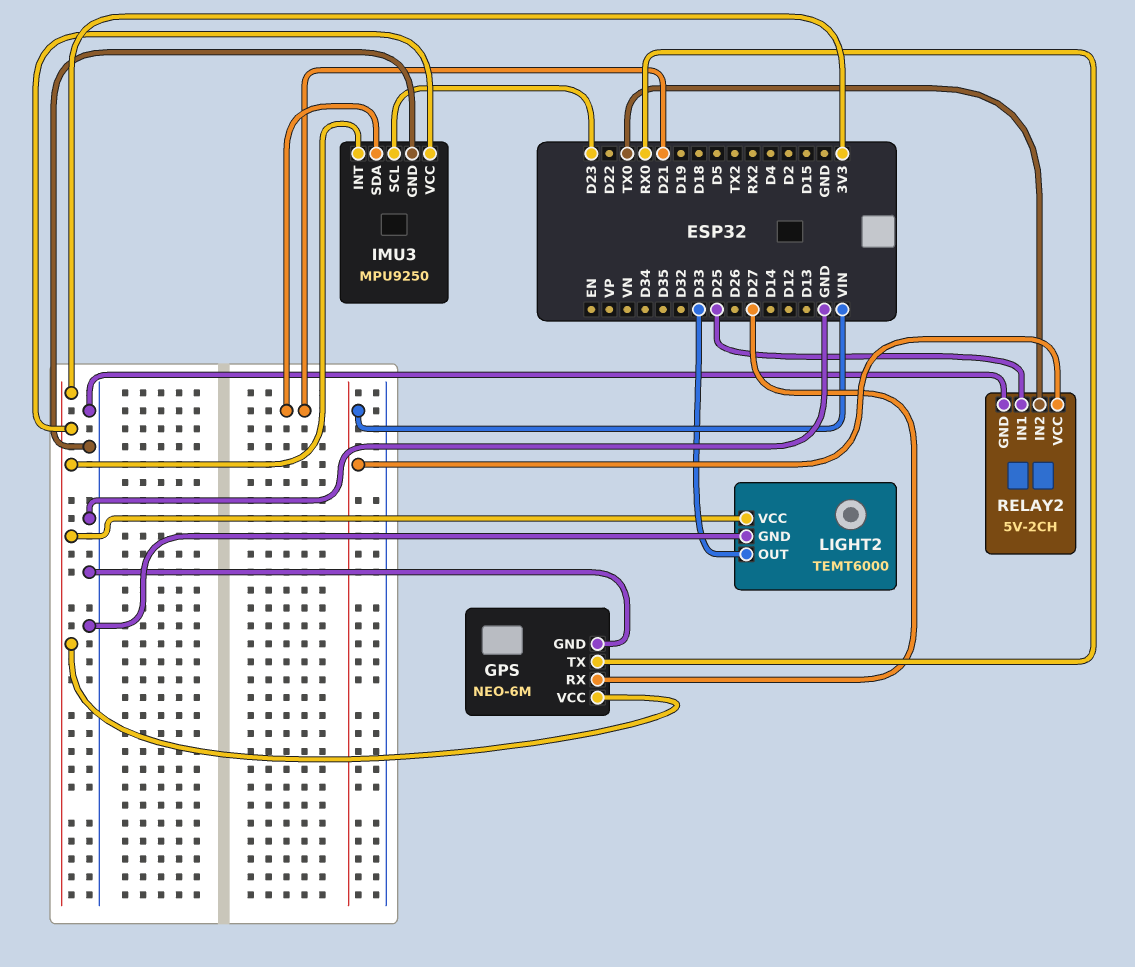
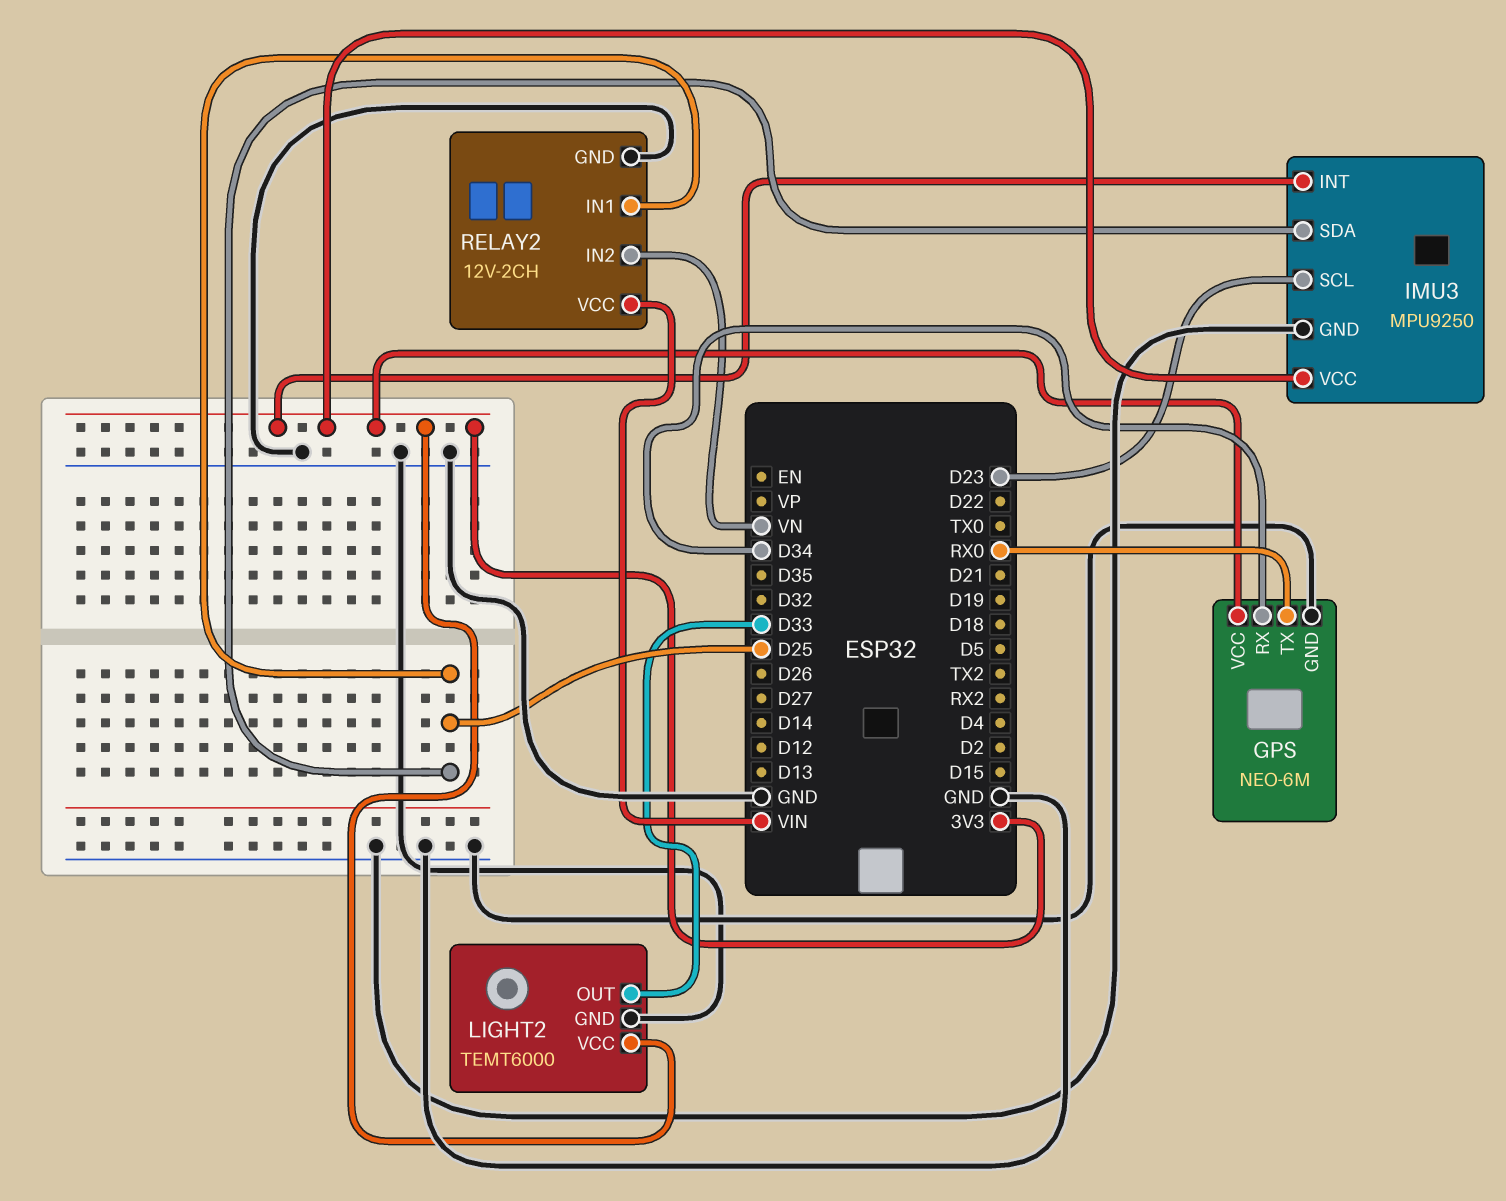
GPS pin RX: D27 -> D34
IMU3 pin SDA: D21 -> D25
RELAY2: 5V-2CH -> 12V-2CH
RELAY2 pin IN2: TX0 -> VN

